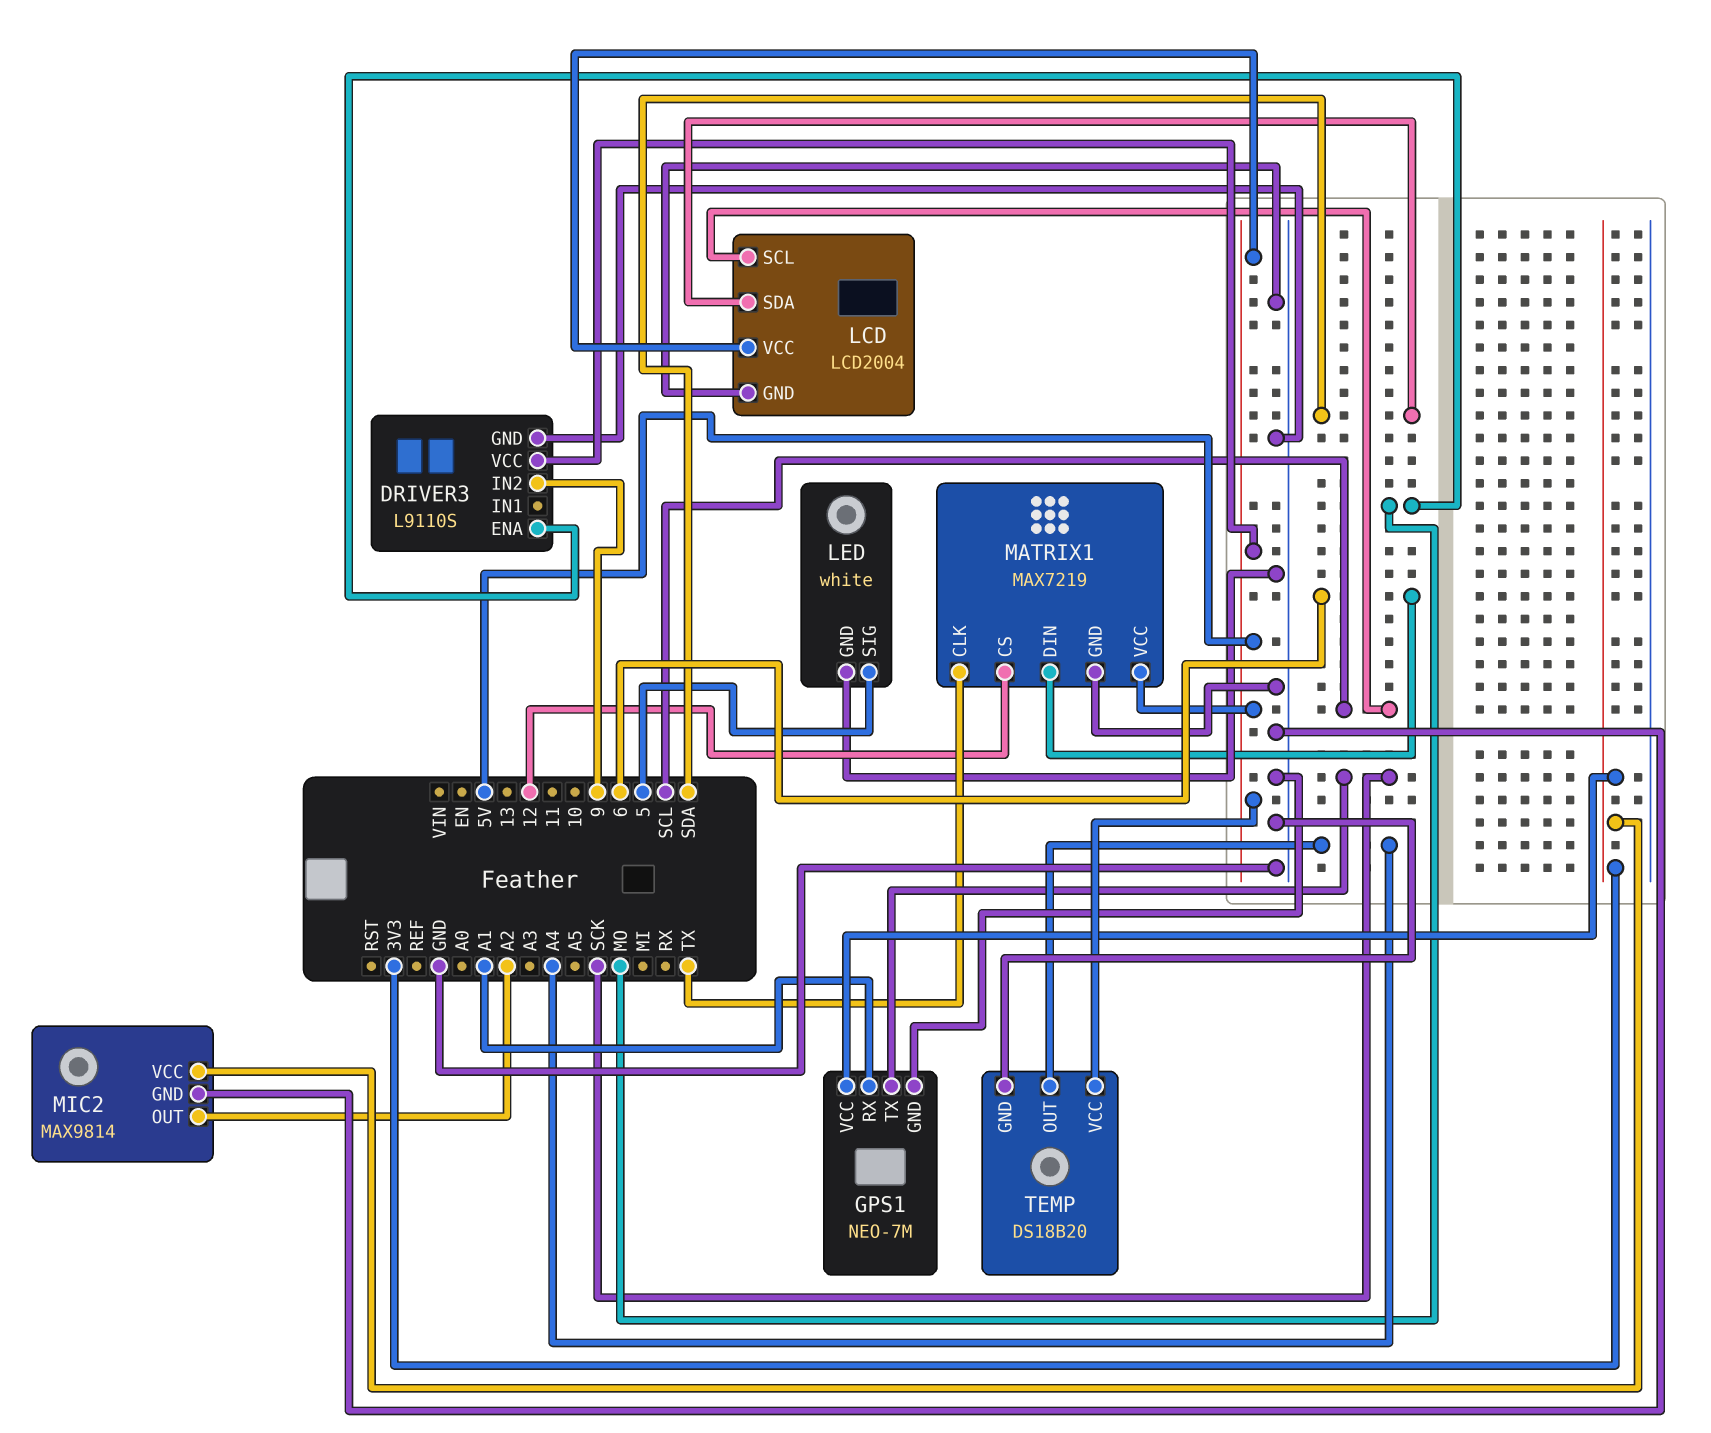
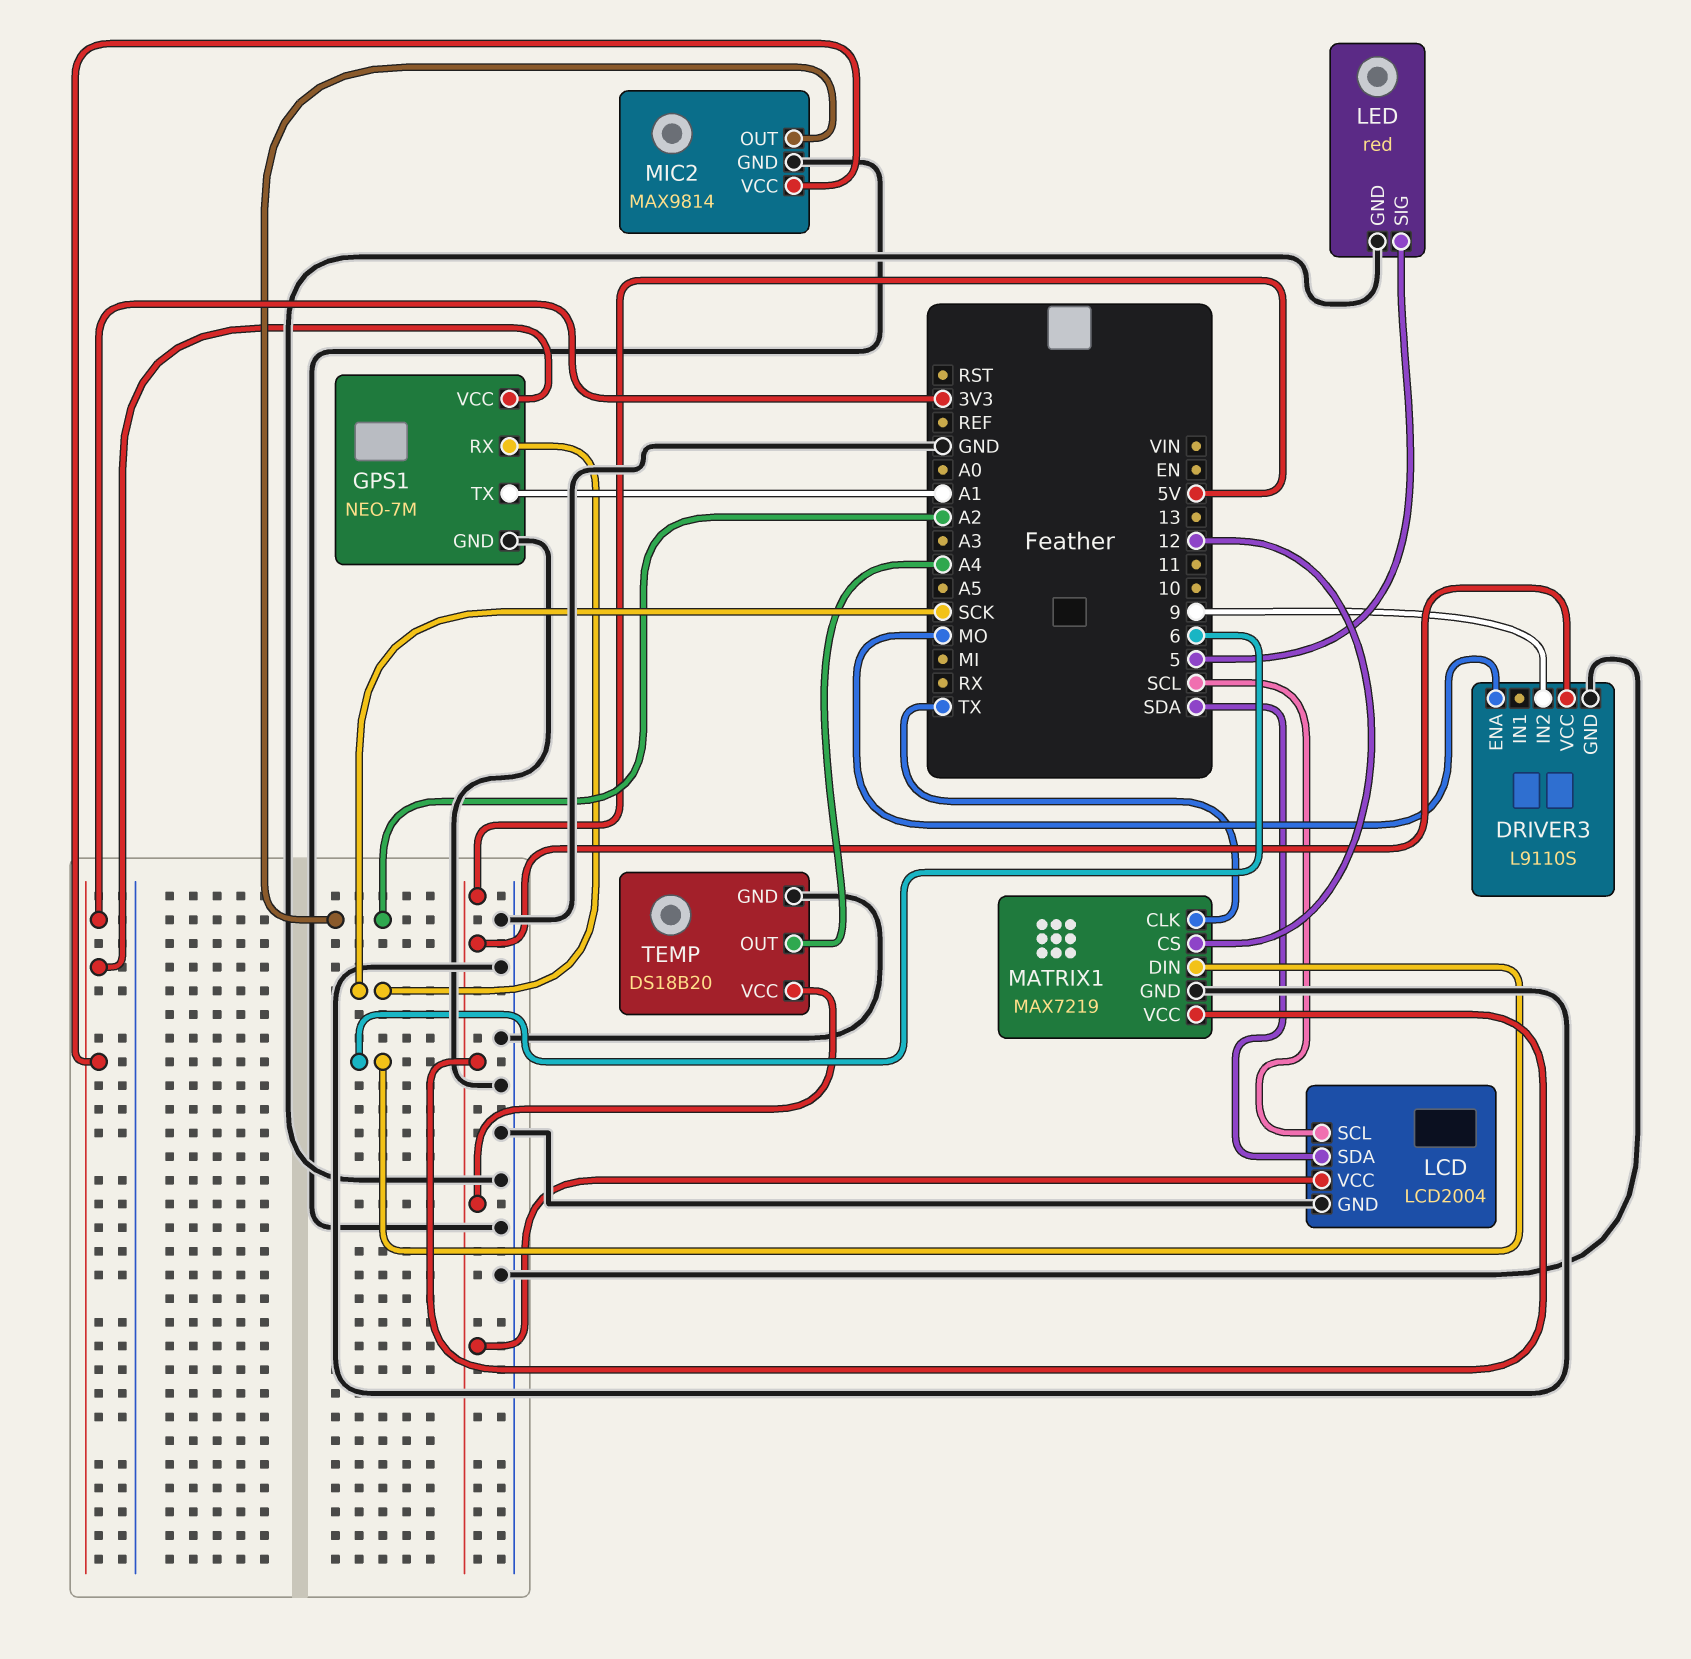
GPS1 pin RX: A1 -> SCK
GPS1 pin TX: SCK -> A1
LED: white -> red

